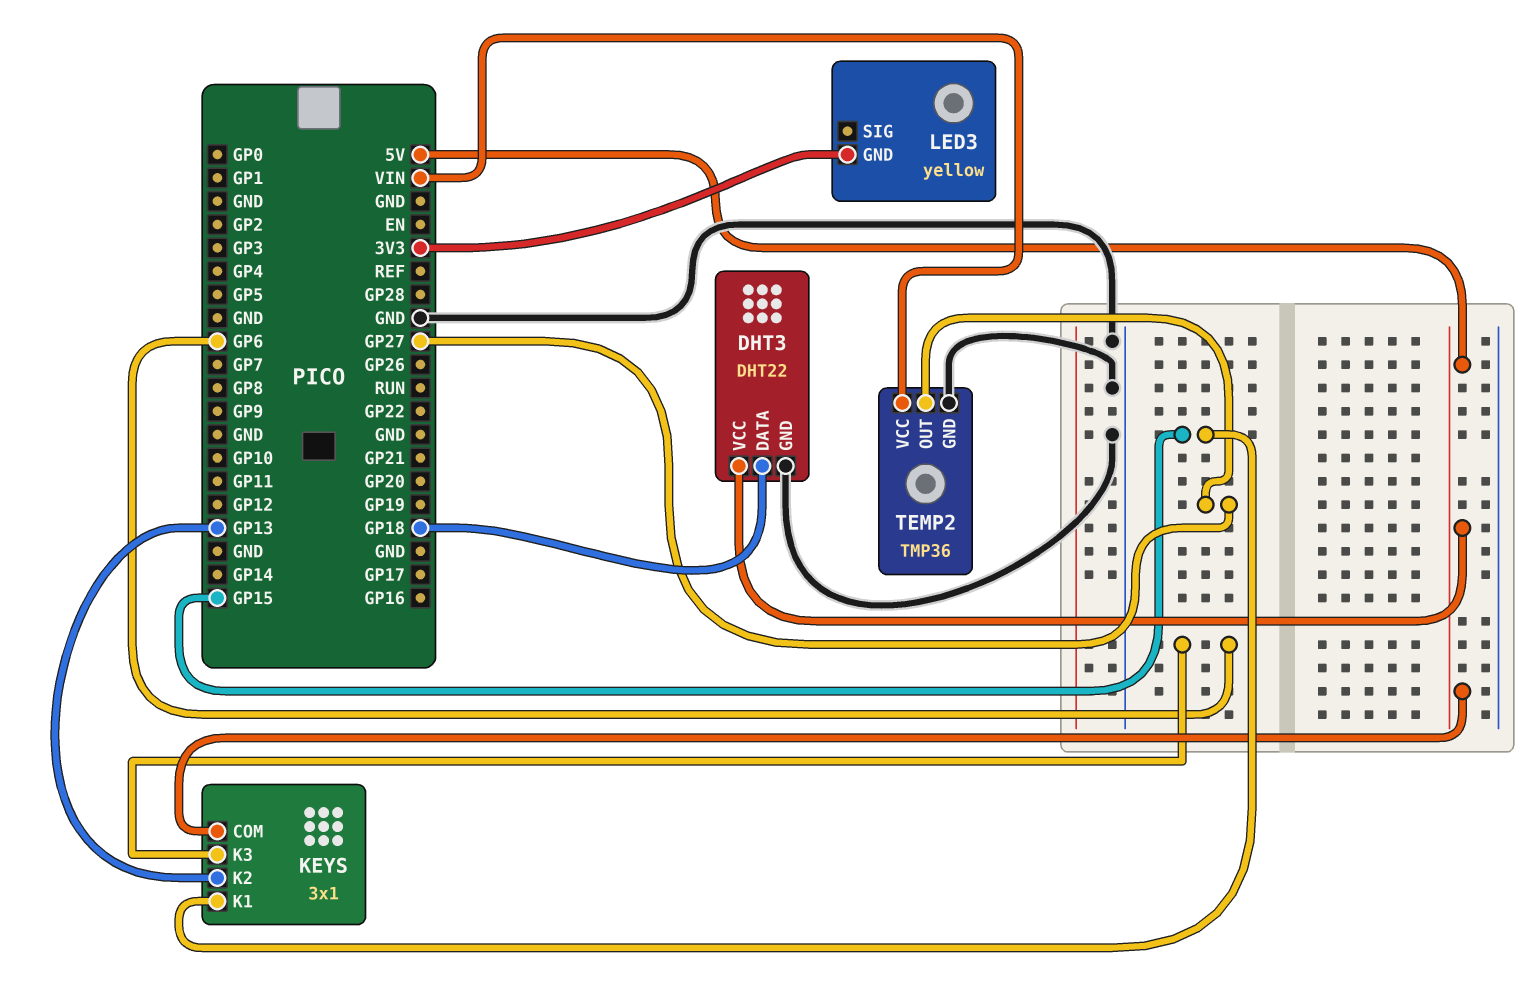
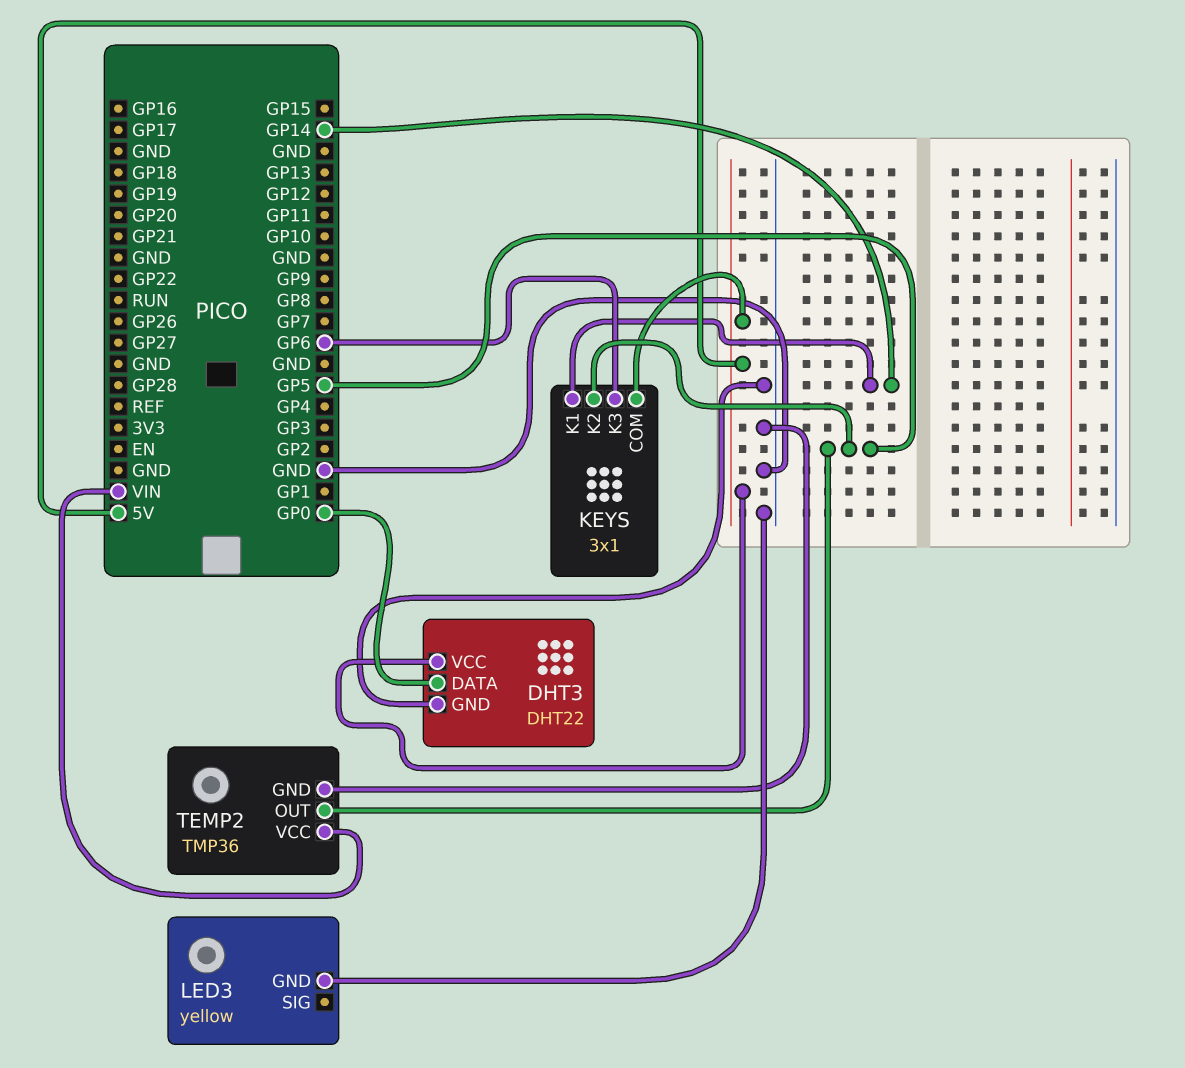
DHT3 pin DATA: GP18 -> GP0
KEYS pin K1: GP15 -> GP14
KEYS pin K2: GP13 -> GP5
LED3 pin GND: 3V3 -> GND
TEMP2 pin OUT: GP27 -> GP5

